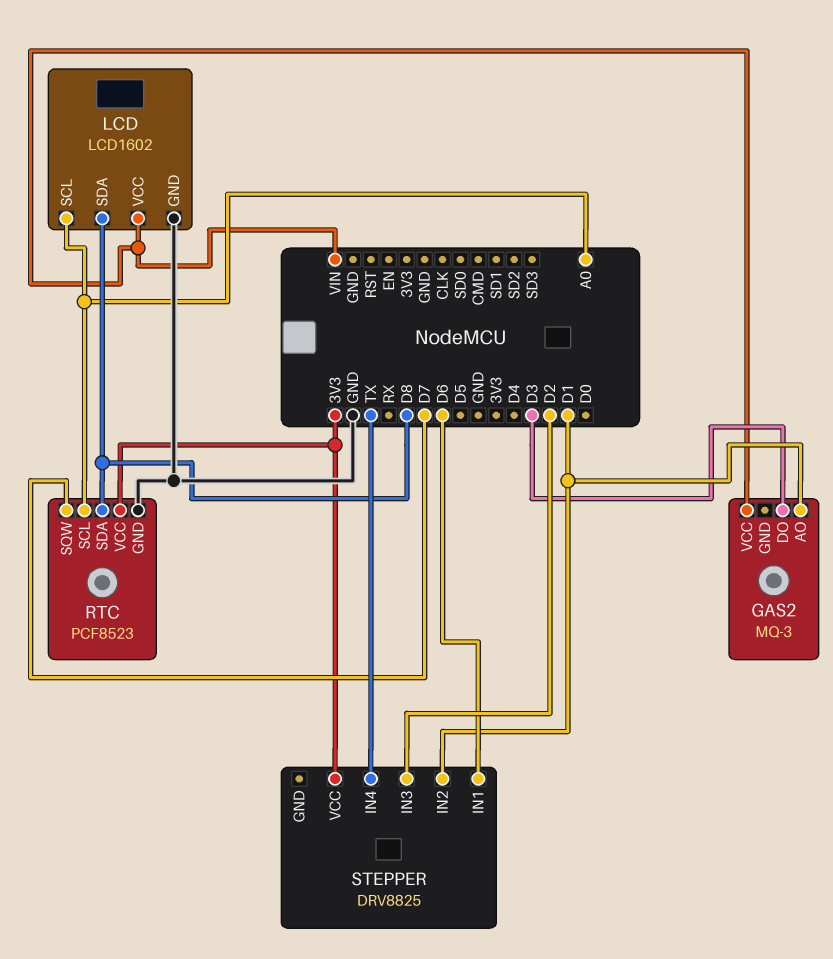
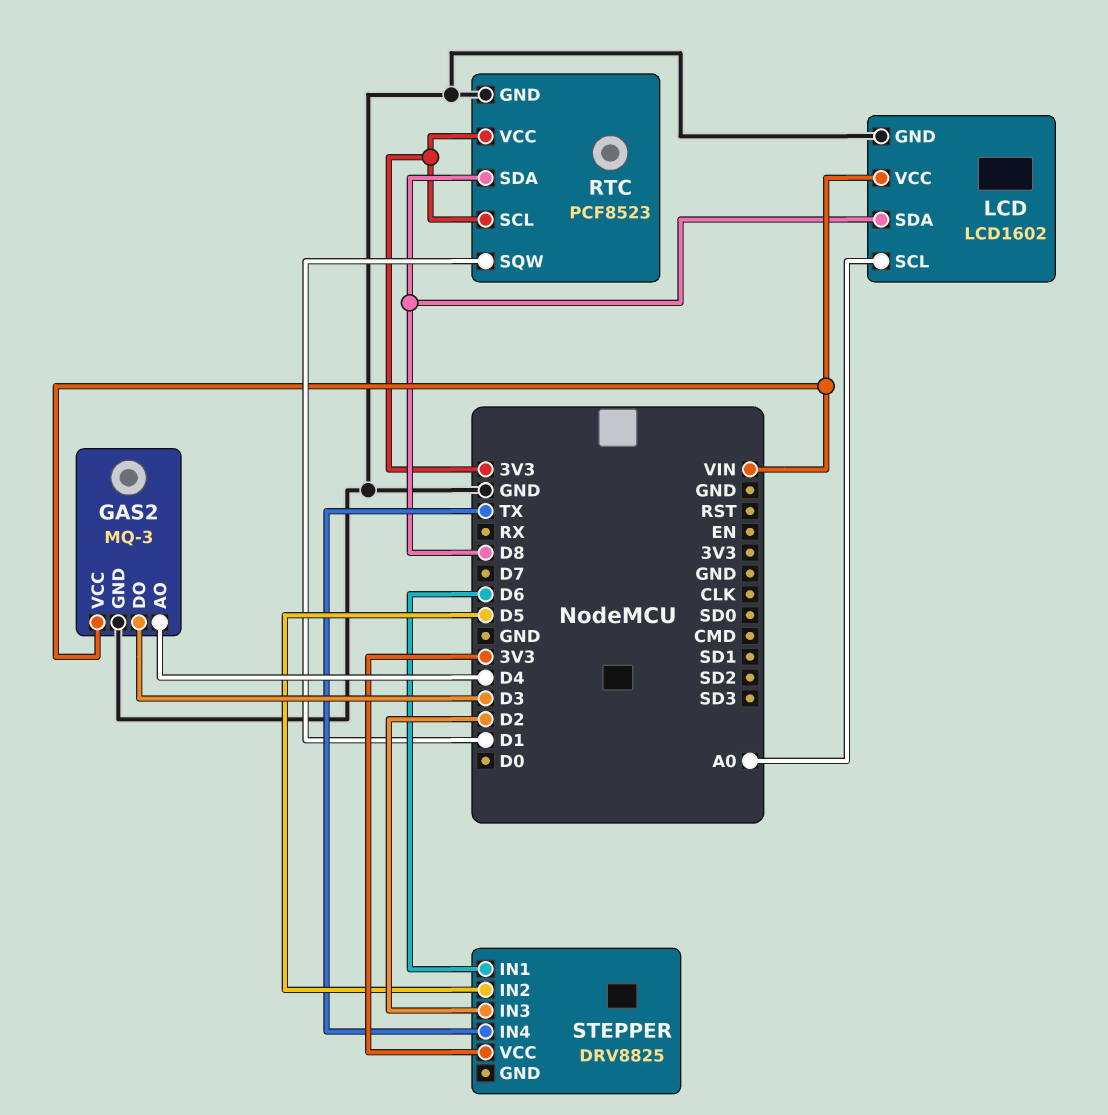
GAS2 pin AO: D1 -> D4
GAS2 pin GND: none -> GND
RTC pin SCL: A0 -> 3V3
RTC pin SQW: D7 -> D1
STEPPER pin IN2: D1 -> D5

